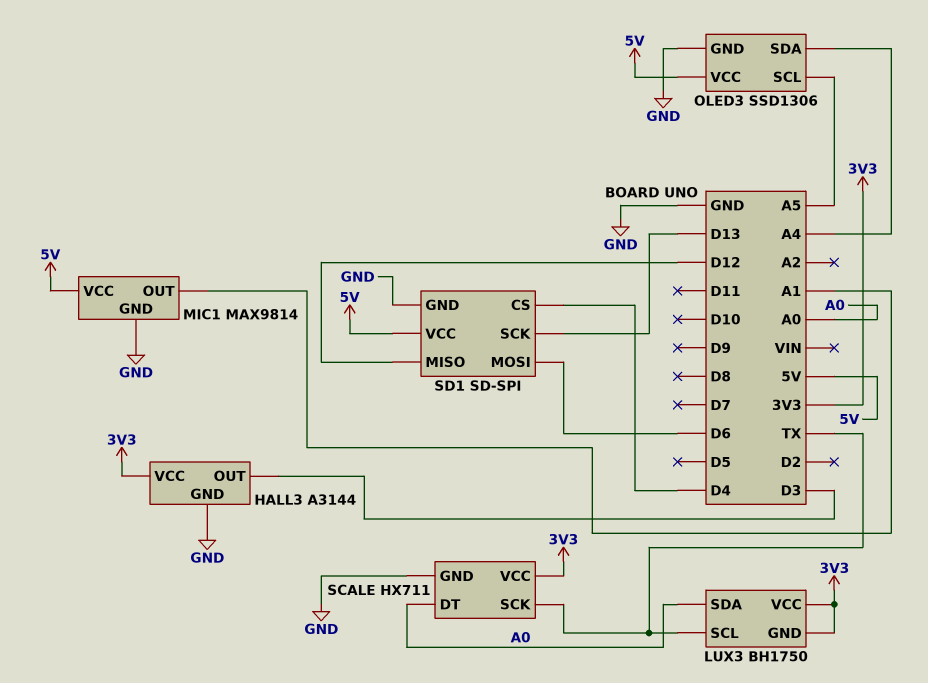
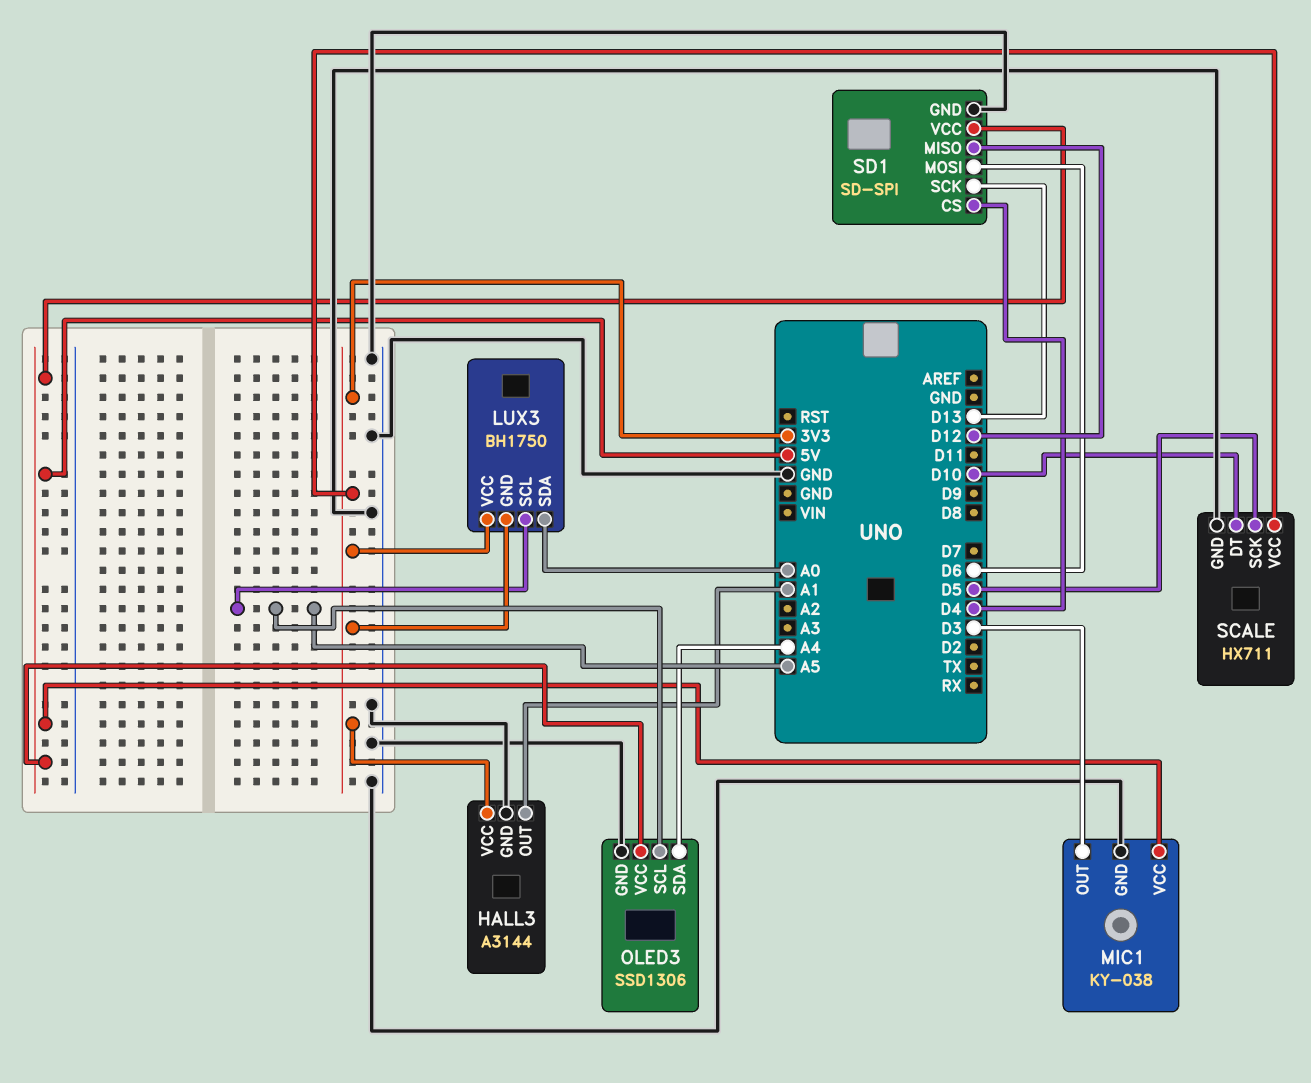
HALL3 pin OUT: D3 -> A1
LUX3 pin SCL: TX -> A5
MIC1: MAX9814 -> KY-038
MIC1 pin OUT: A1 -> D3
SCALE pin DT: A0 -> D10
SCALE pin SCK: TX -> D5

